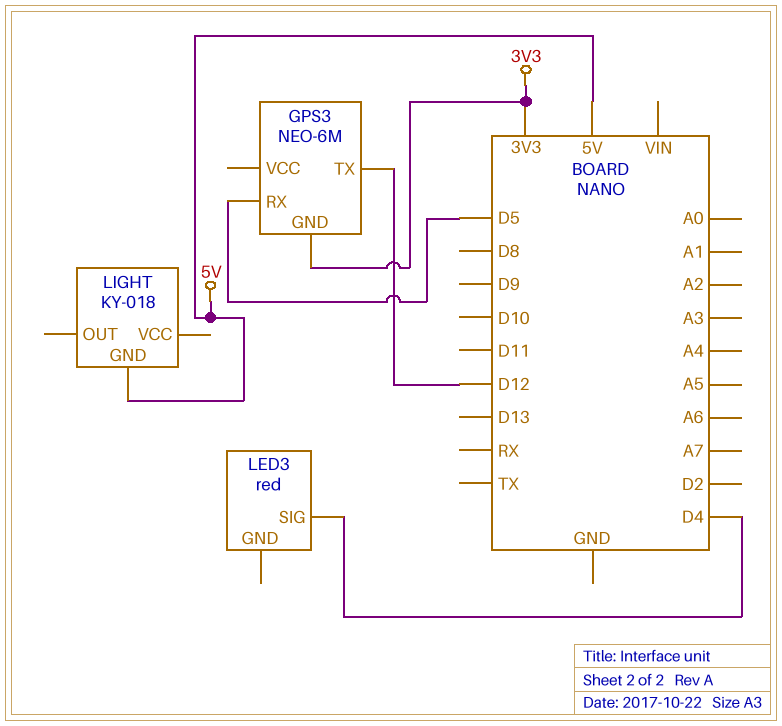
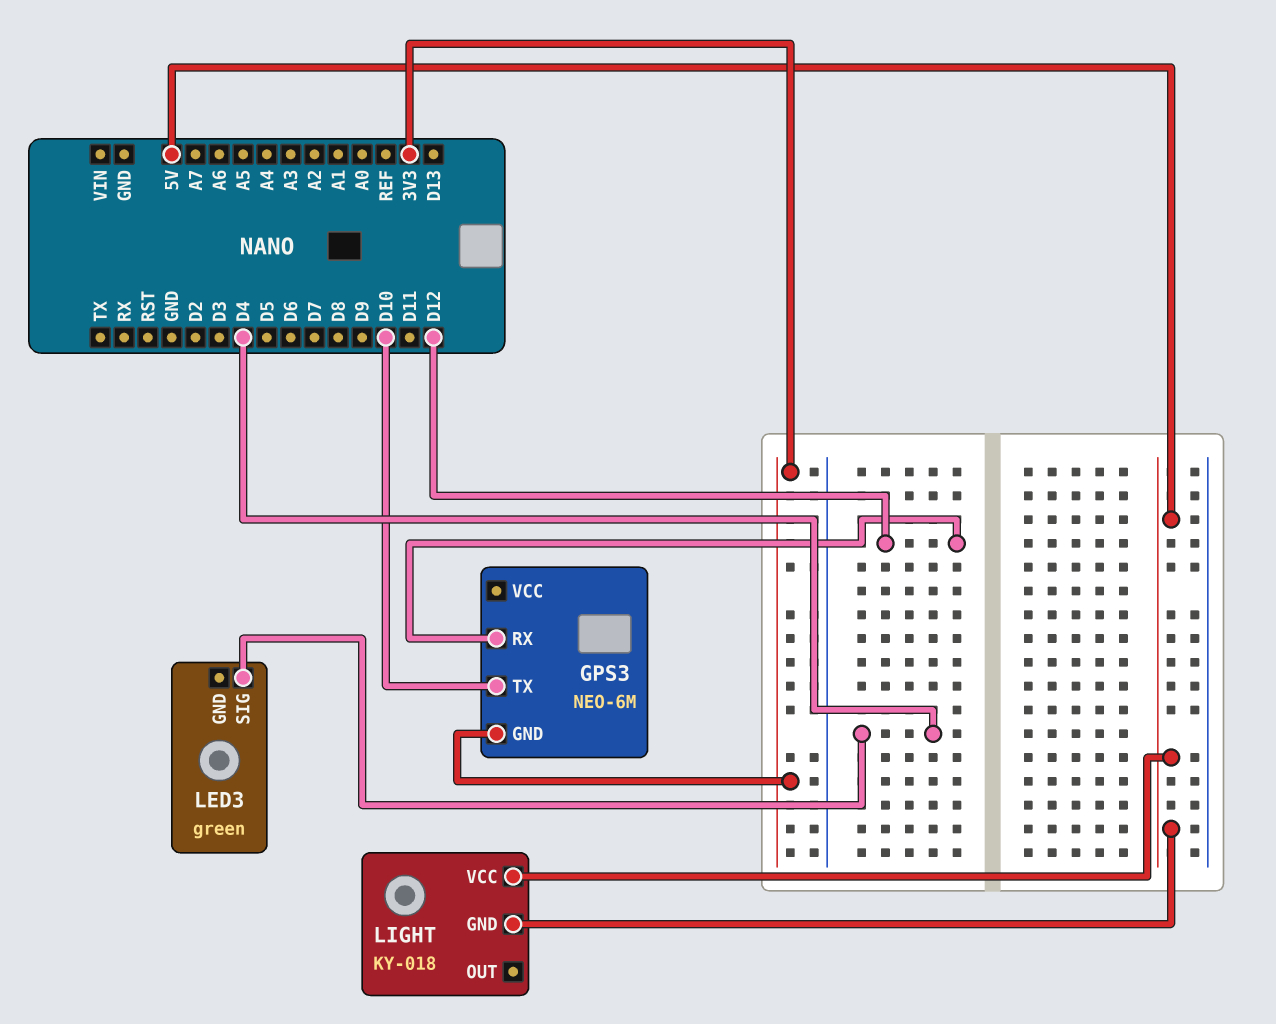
GPS3 pin RX: D5 -> D12
GPS3 pin TX: D12 -> D10
LED3: red -> green
LIGHT pin VCC: none -> 5V

